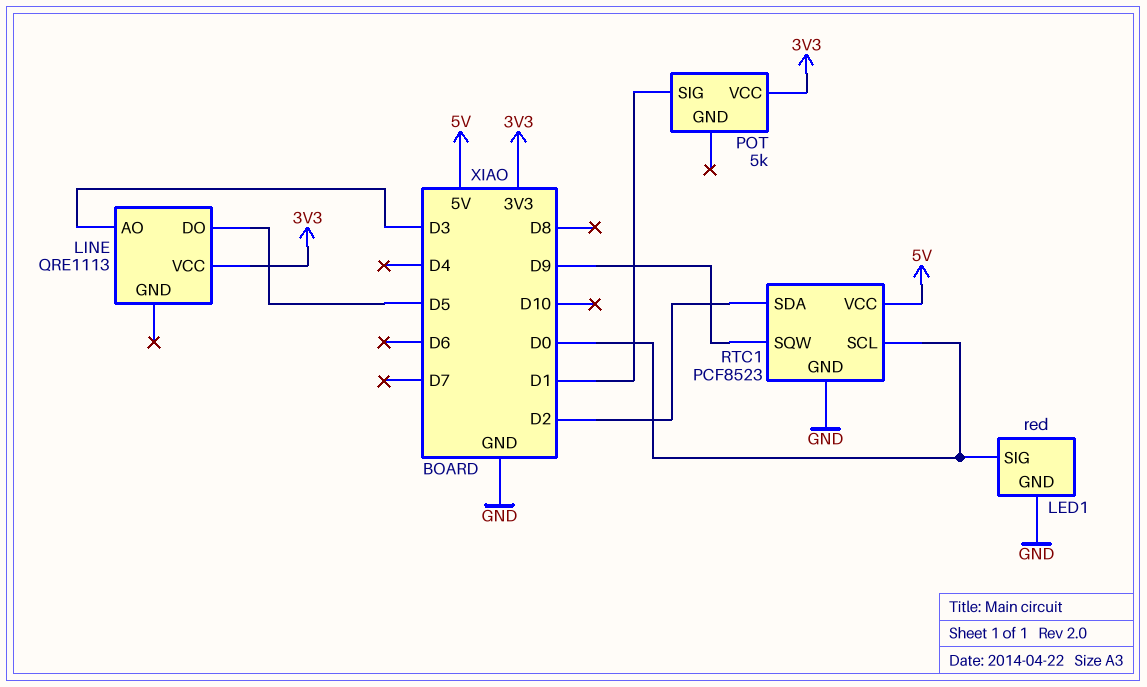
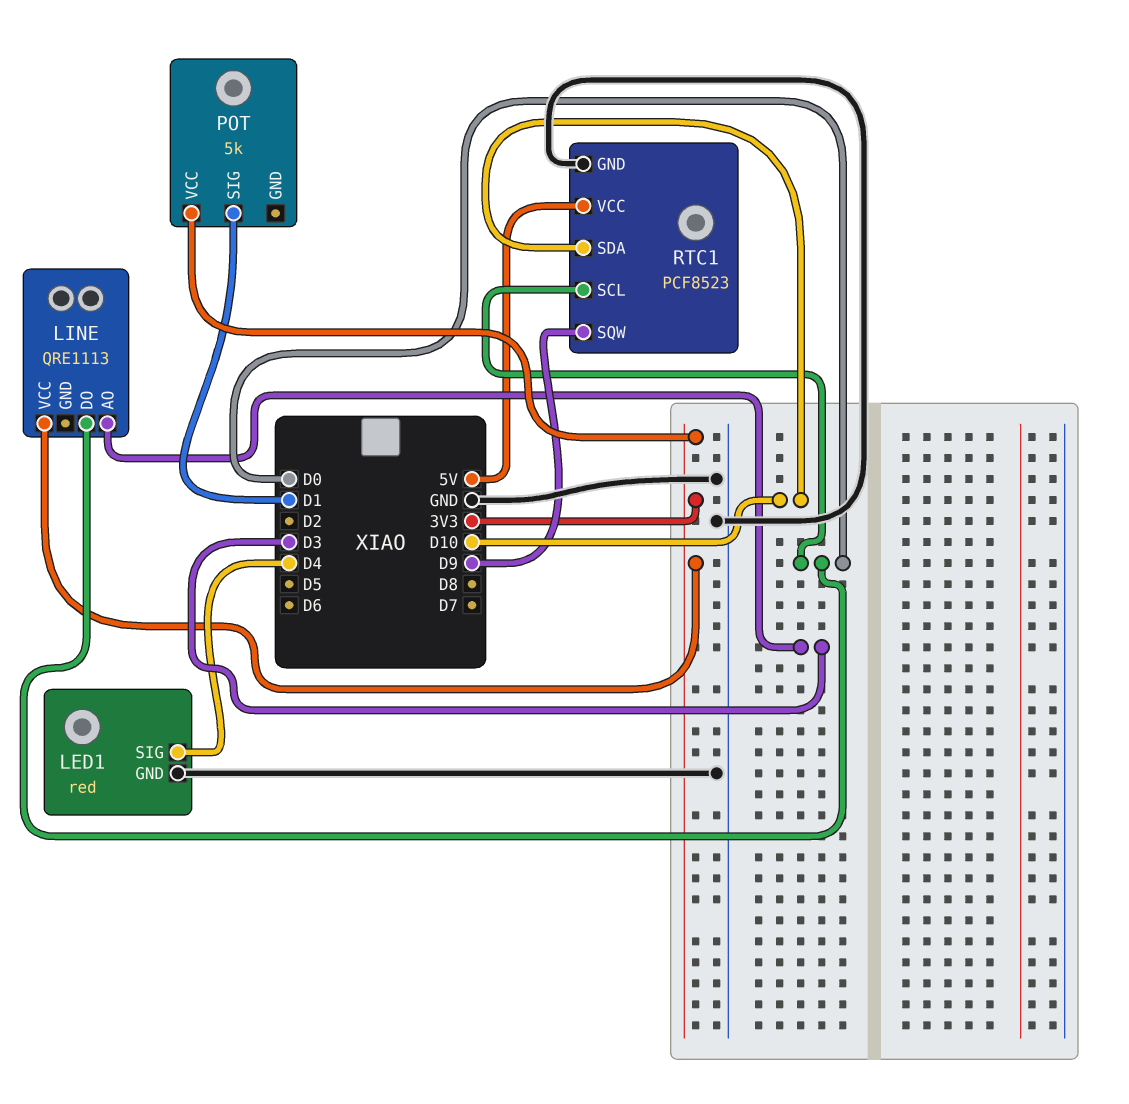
LED1 pin SIG: D0 -> D4
LINE pin DO: D5 -> D0
RTC1 pin SDA: D2 -> D10

